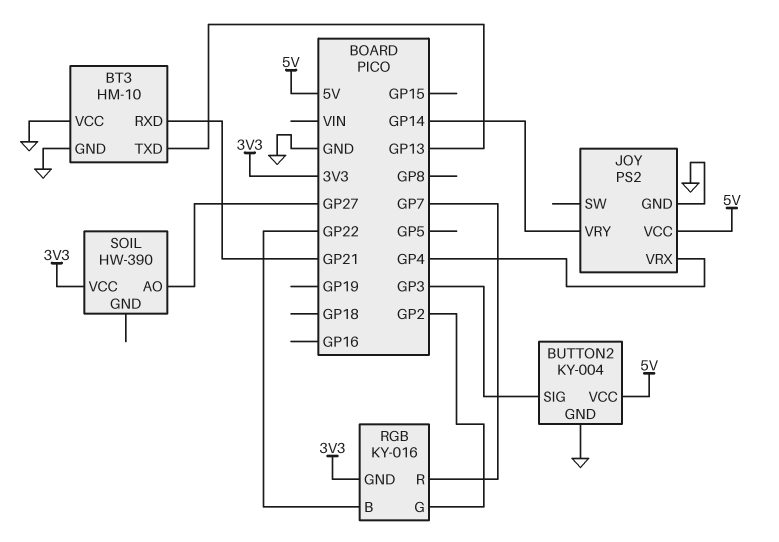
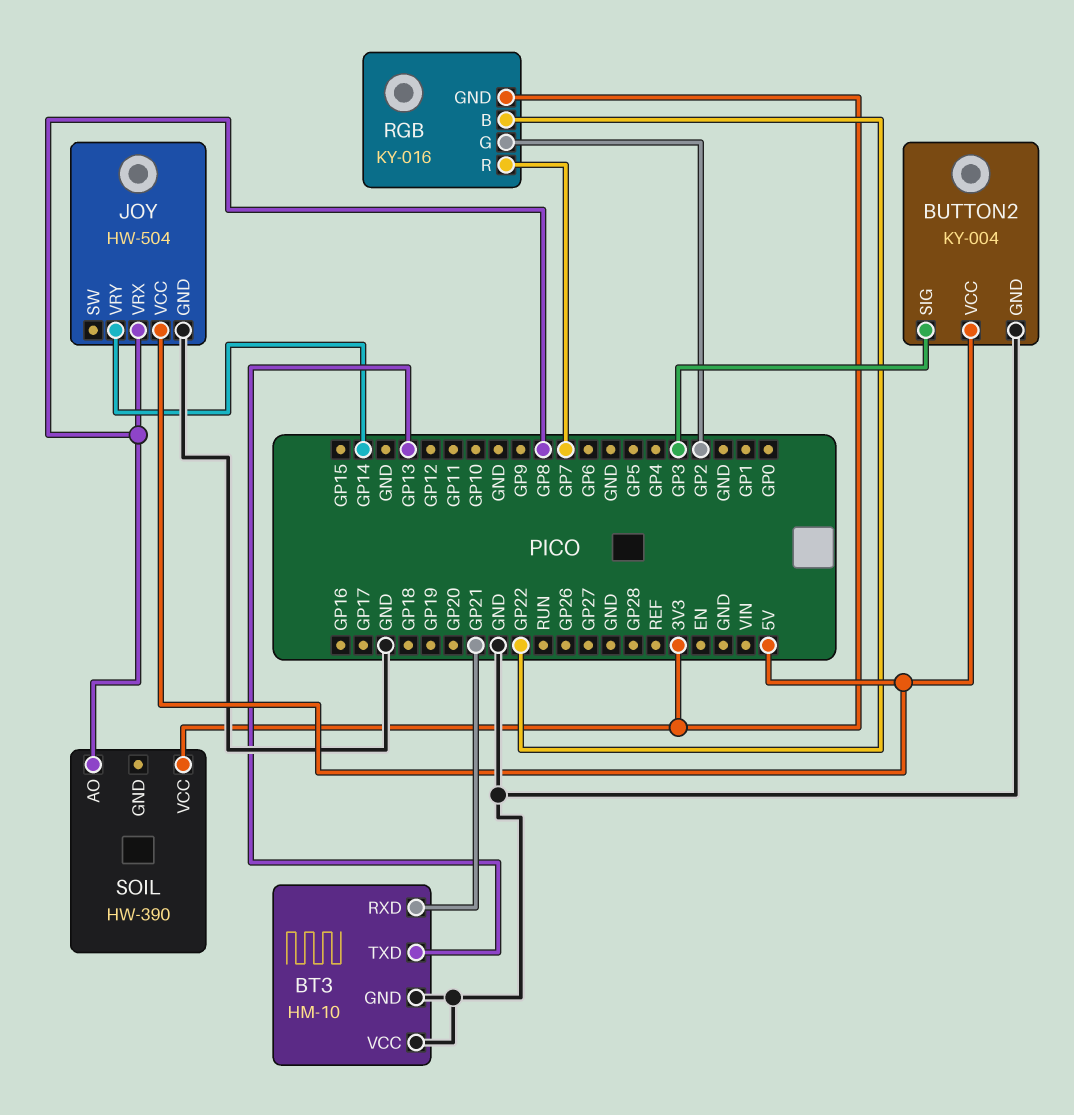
JOY: PS2 -> HW-504
JOY pin VRX: GP4 -> GP8
SOIL pin AO: GP27 -> GP8

